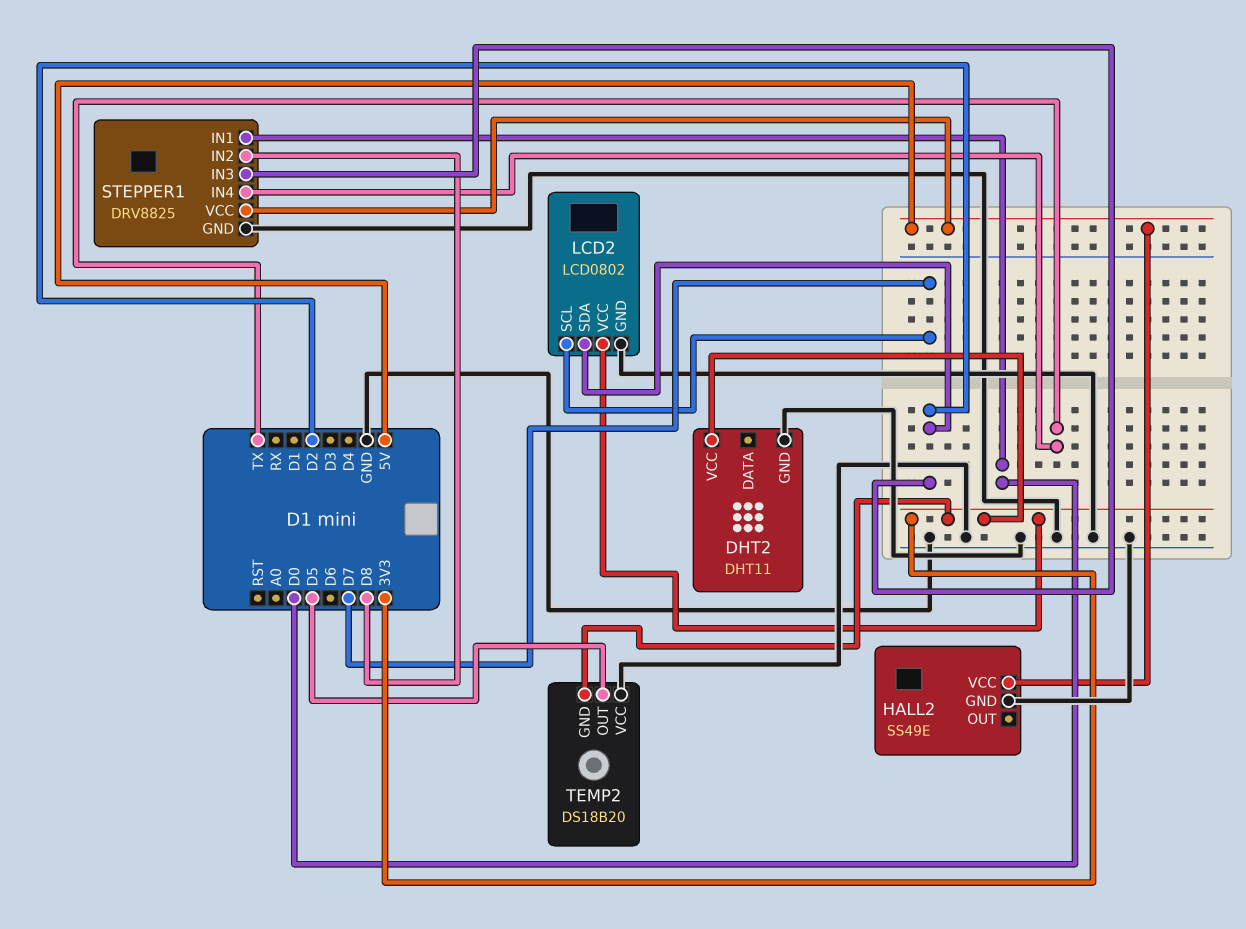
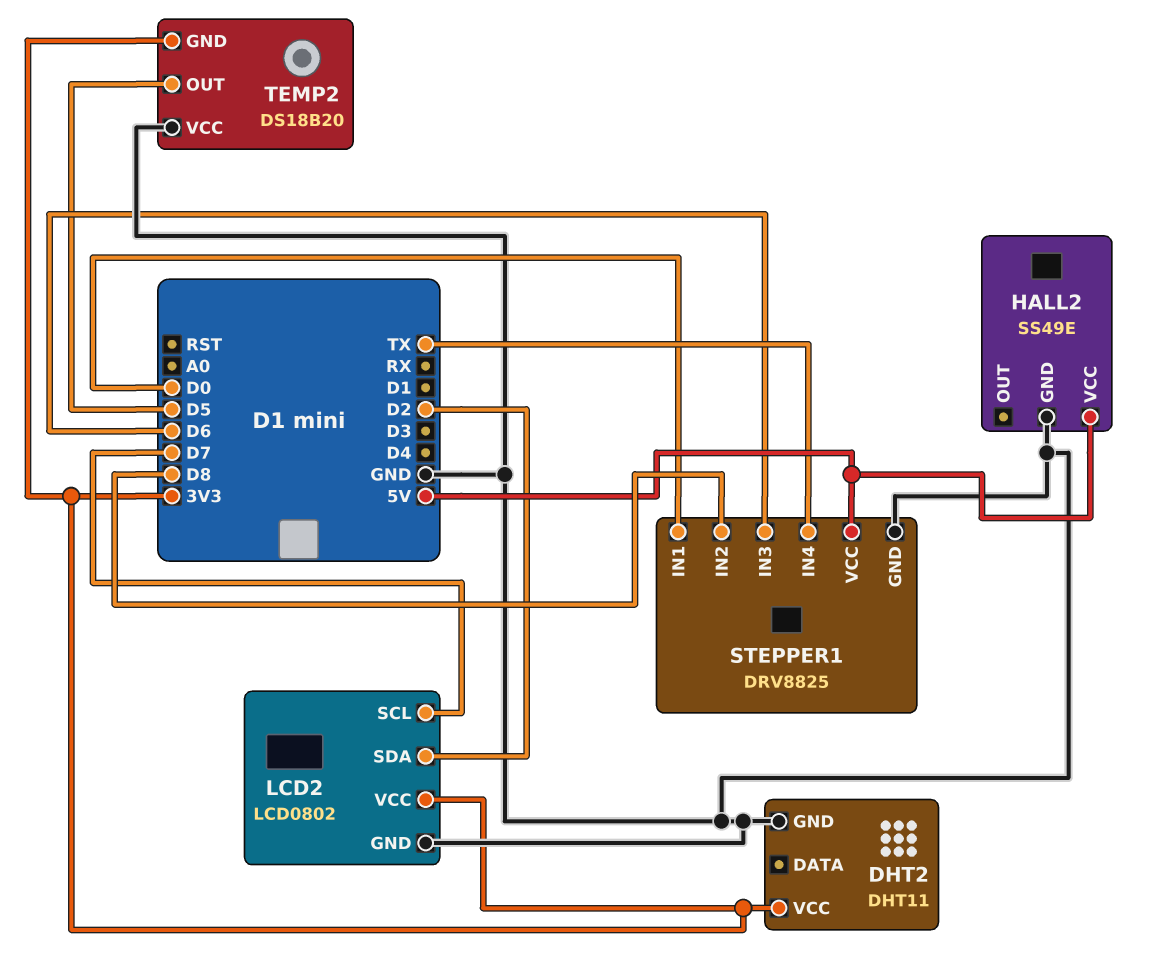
STEPPER1 pin IN3: D2 -> D6

